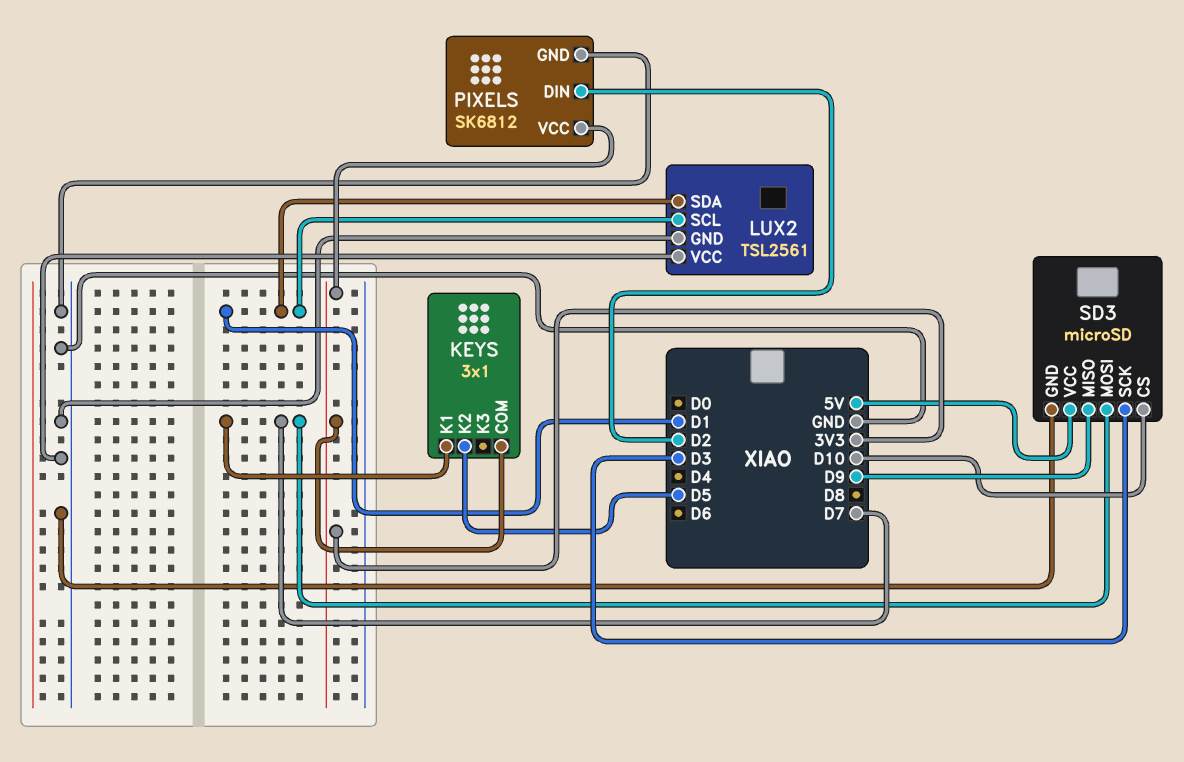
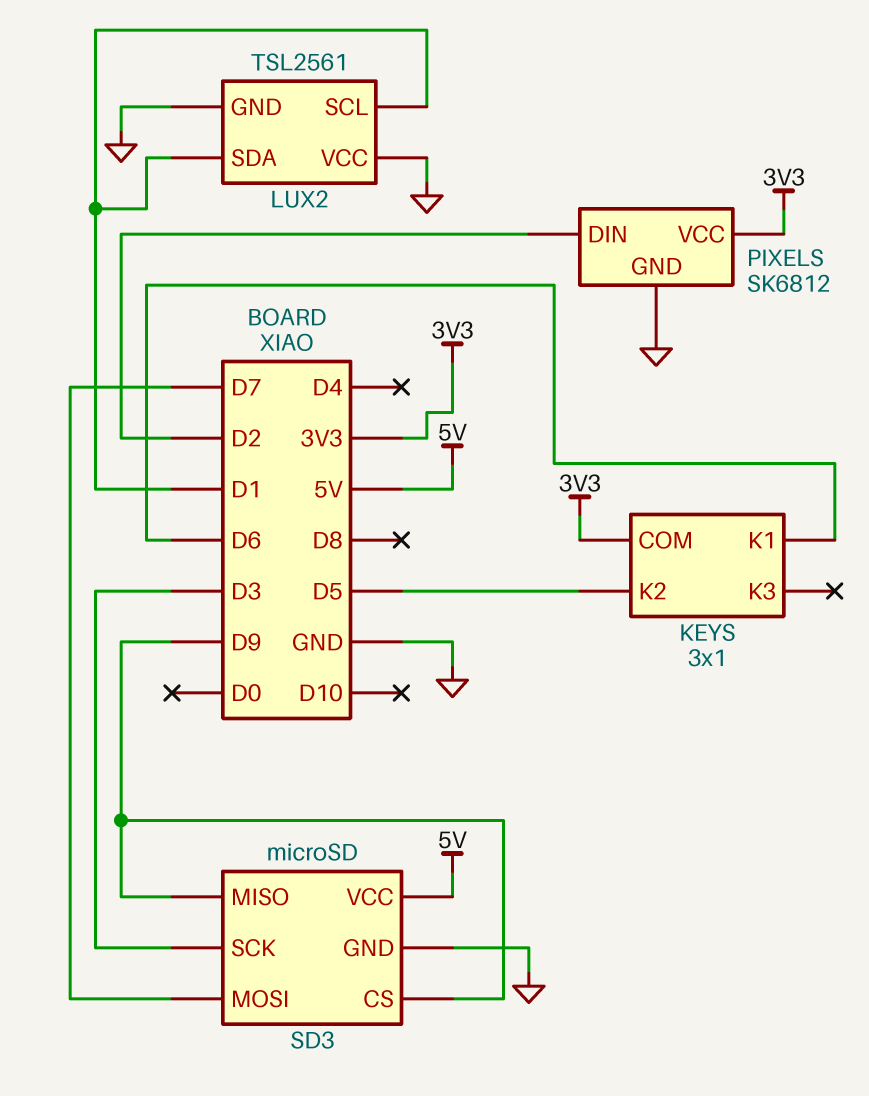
KEYS pin K1: D7 -> D6
SD3 pin CS: D10 -> D9

